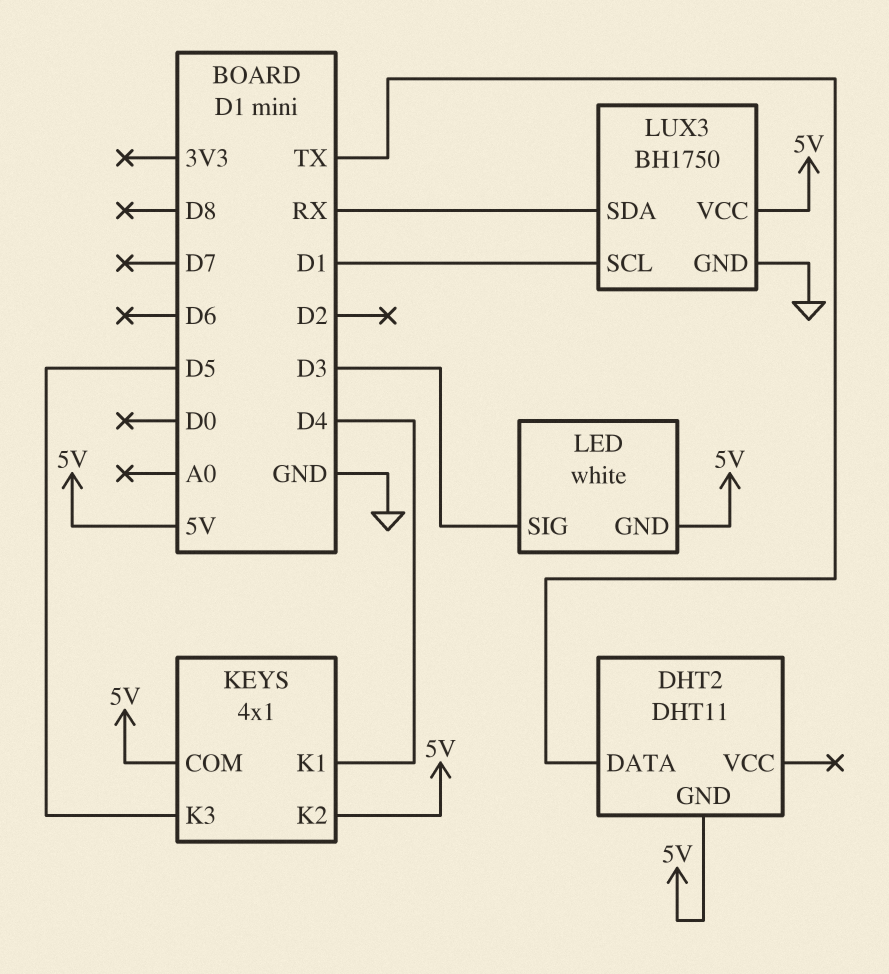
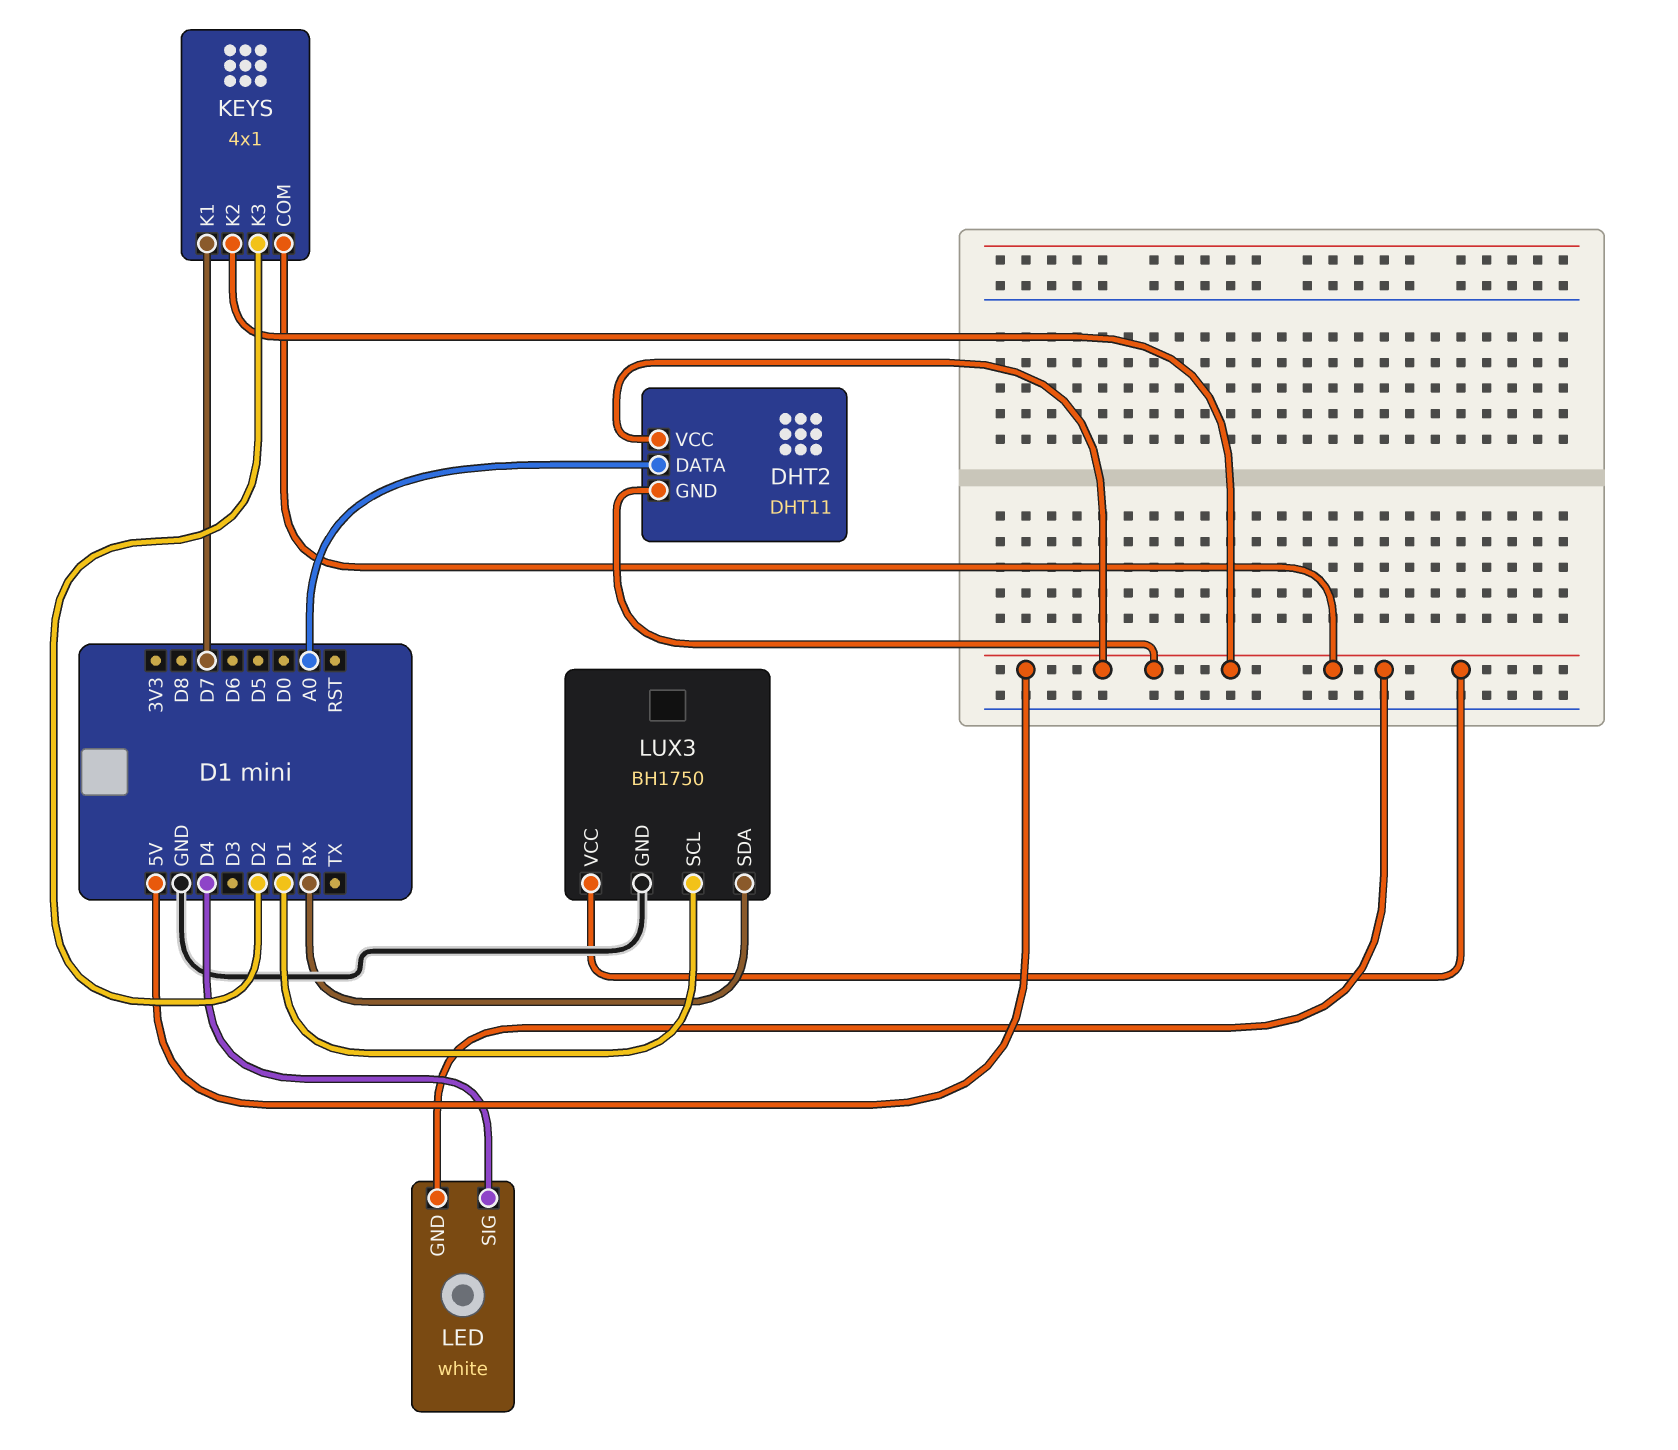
DHT2 pin DATA: TX -> A0
DHT2 pin VCC: none -> 5V
KEYS pin K1: D4 -> D7
KEYS pin K3: D5 -> D2
LED pin SIG: D3 -> D4

